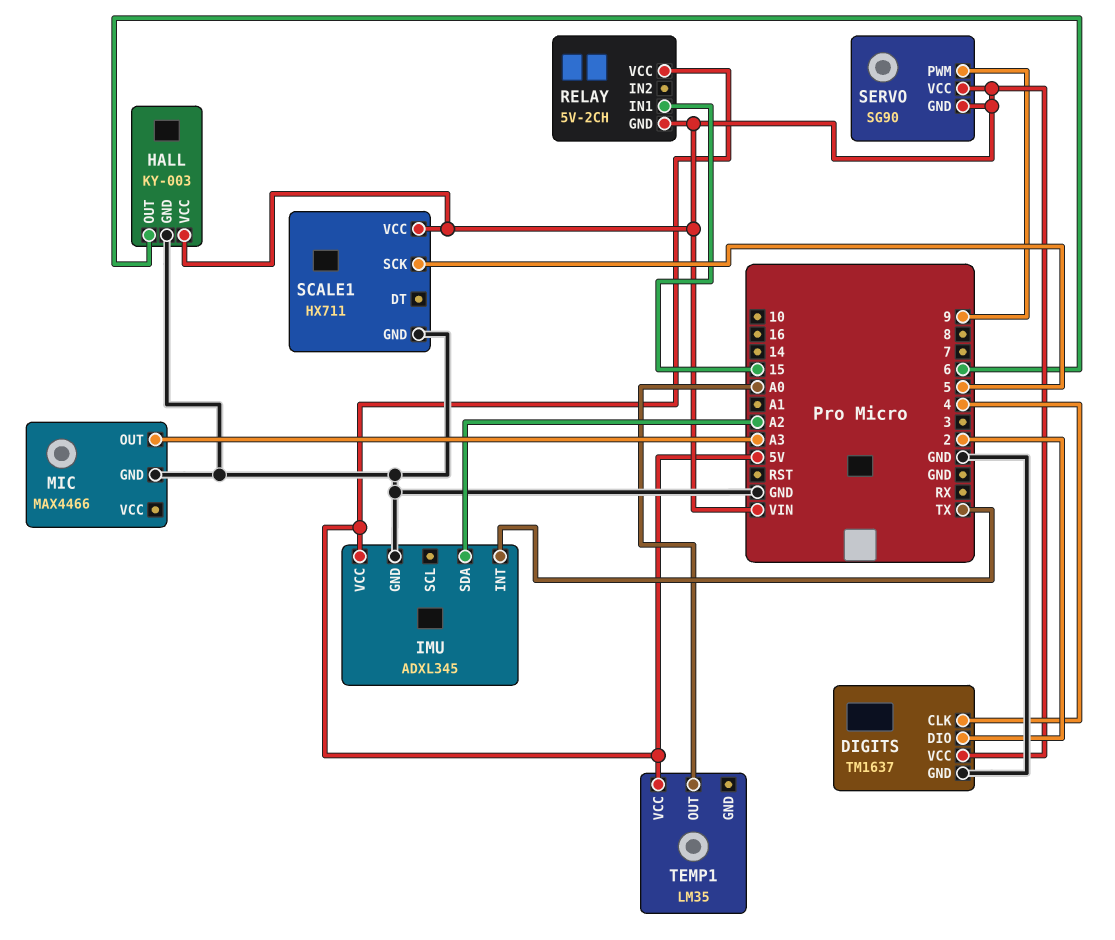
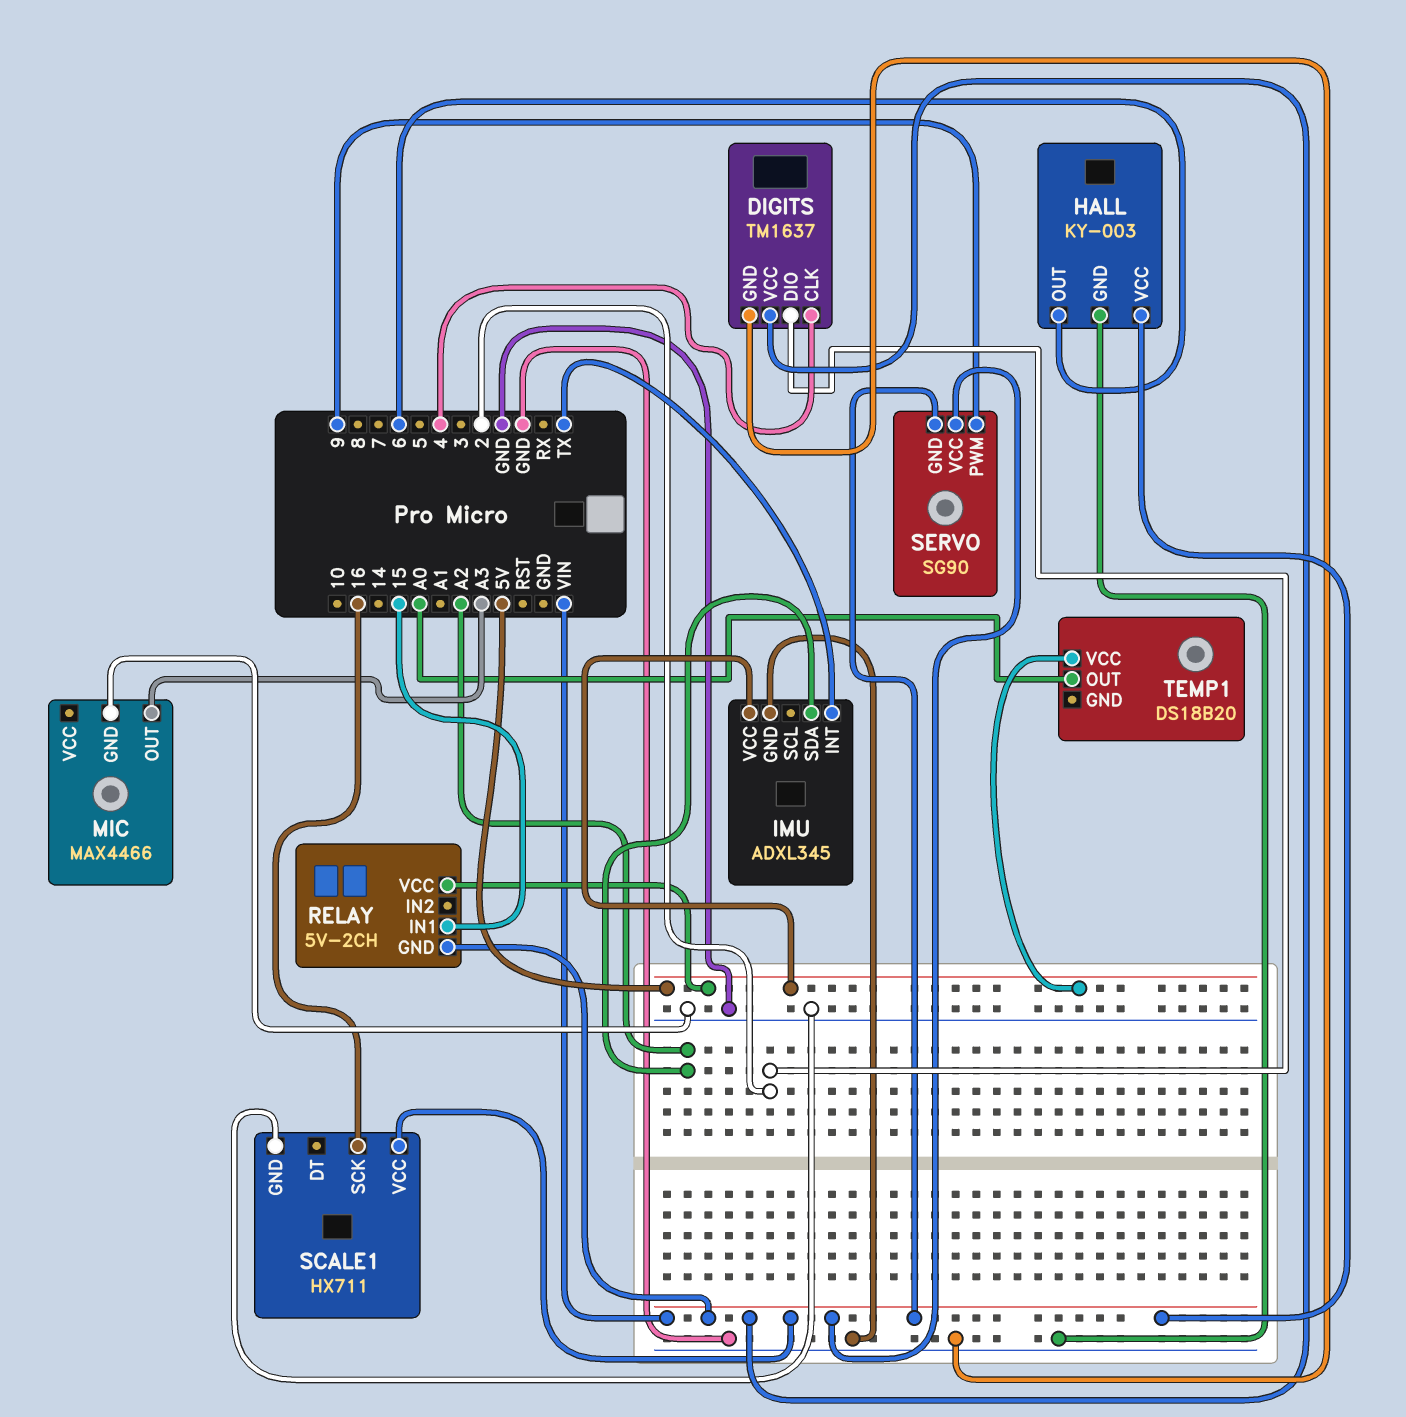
SCALE1 pin SCK: 5 -> 16
TEMP1: LM35 -> DS18B20

